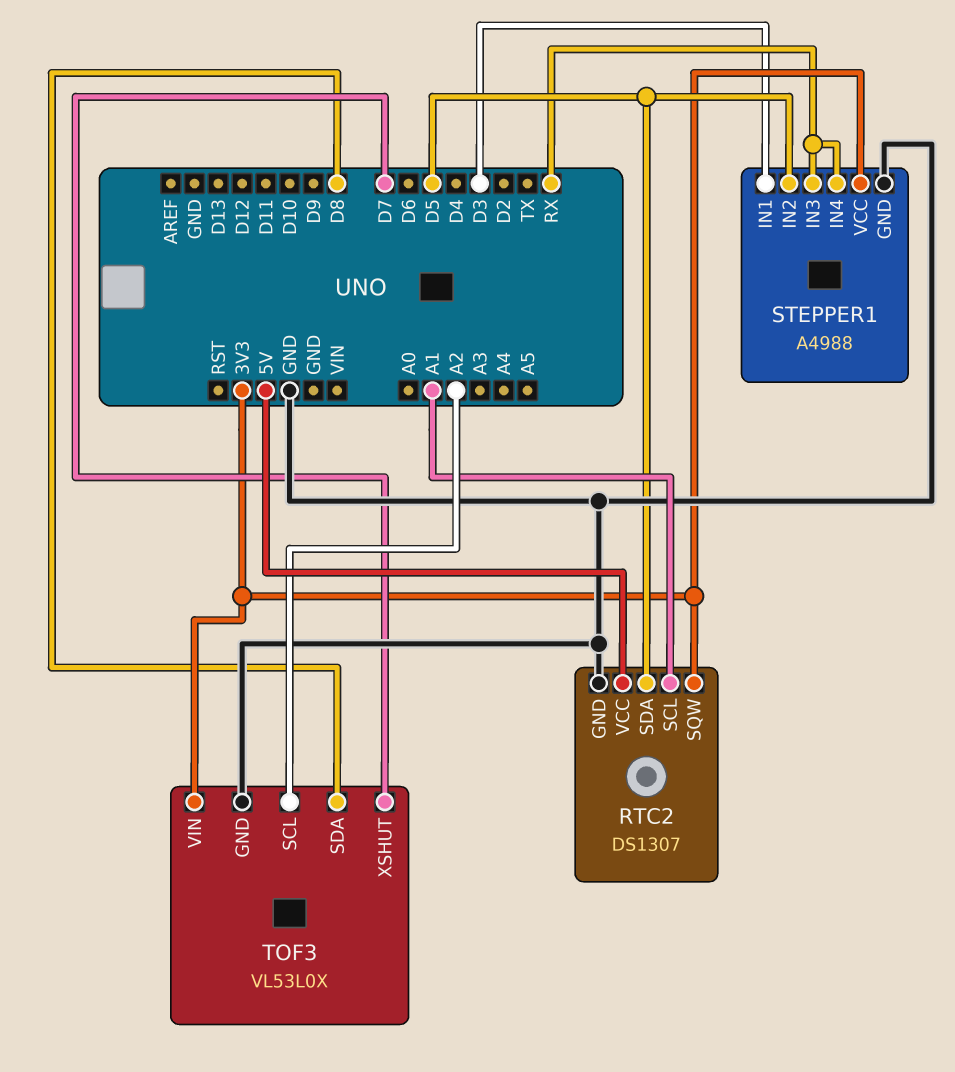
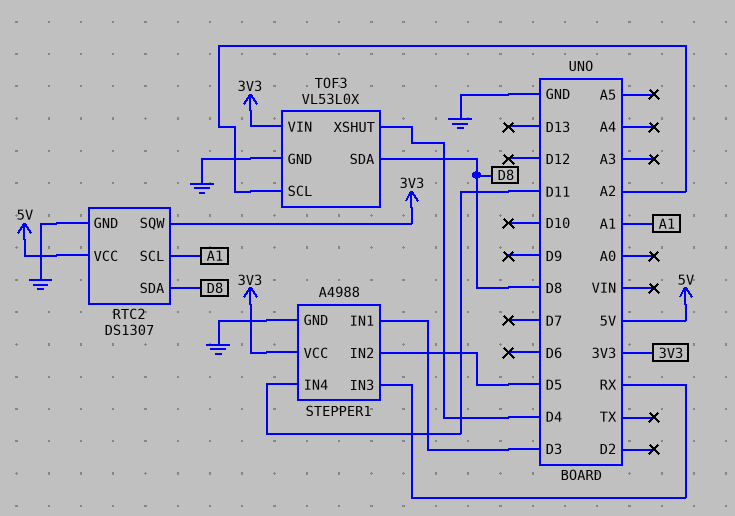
RTC2 pin SDA: D5 -> D8
STEPPER1 pin IN4: RX -> D11
TOF3 pin XSHUT: D7 -> D4

